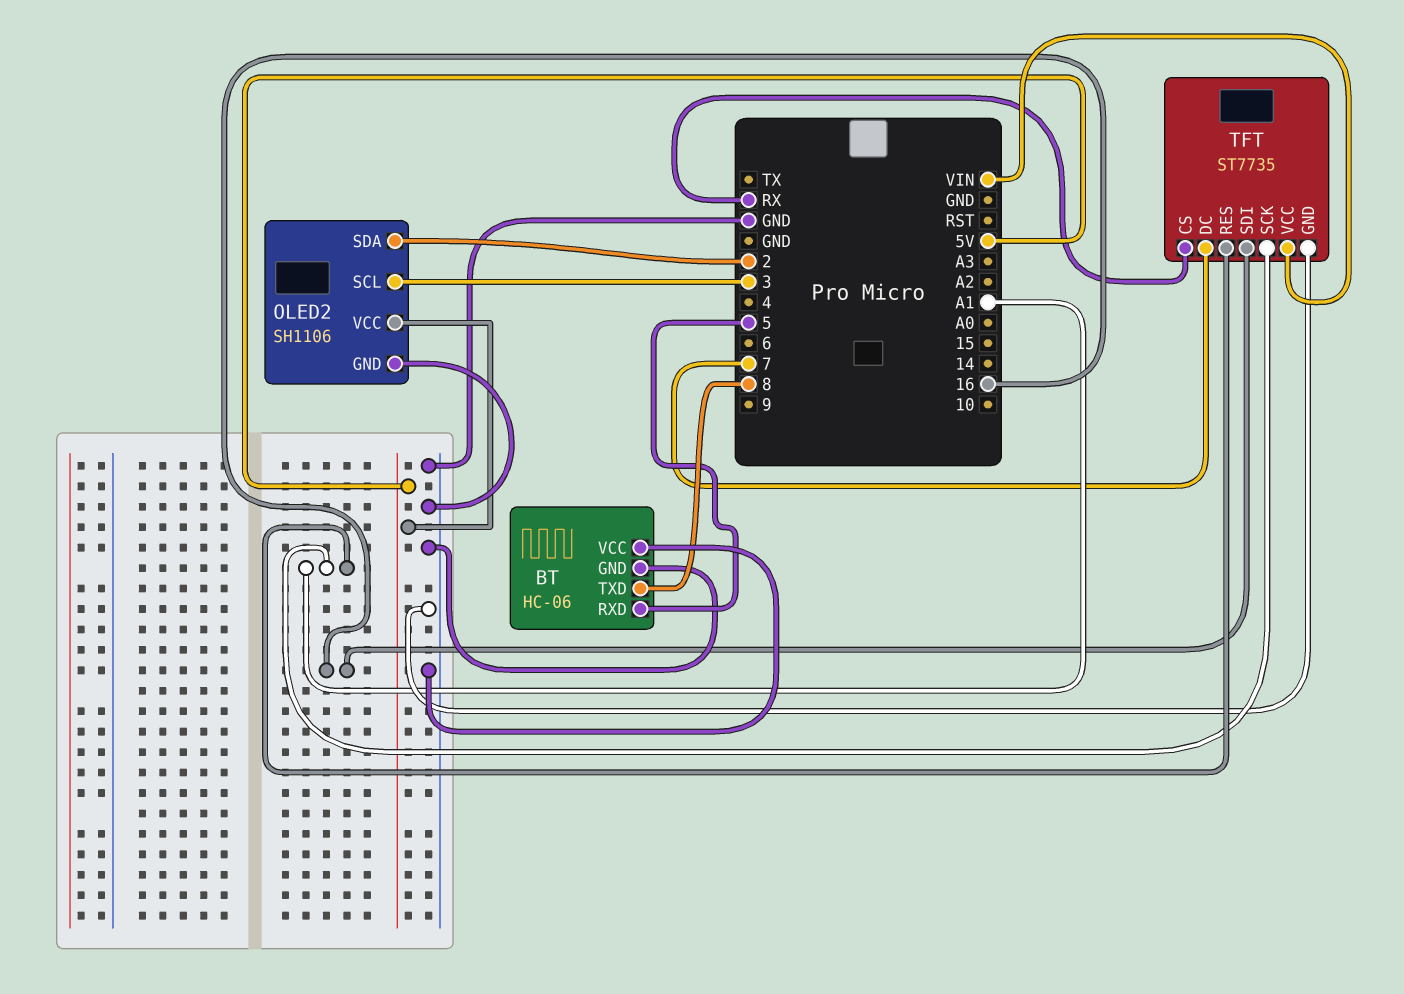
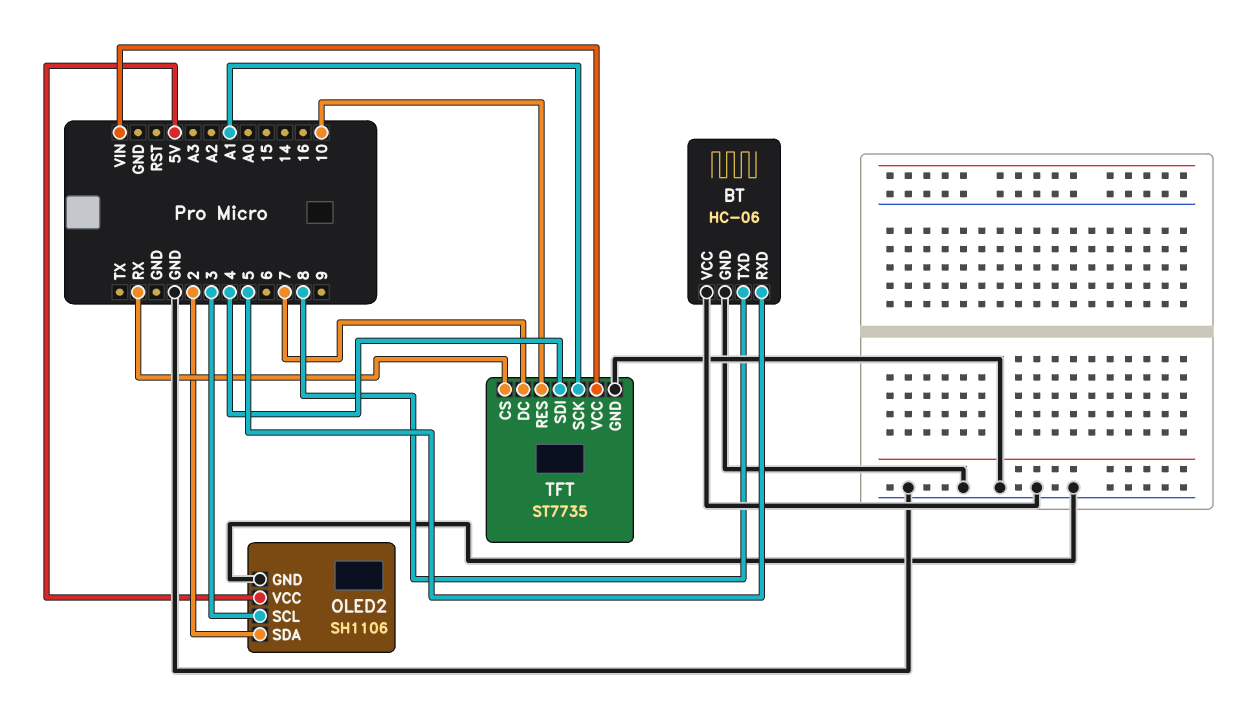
TFT pin RES: A1 -> 10
TFT pin SDI: 16 -> 4

